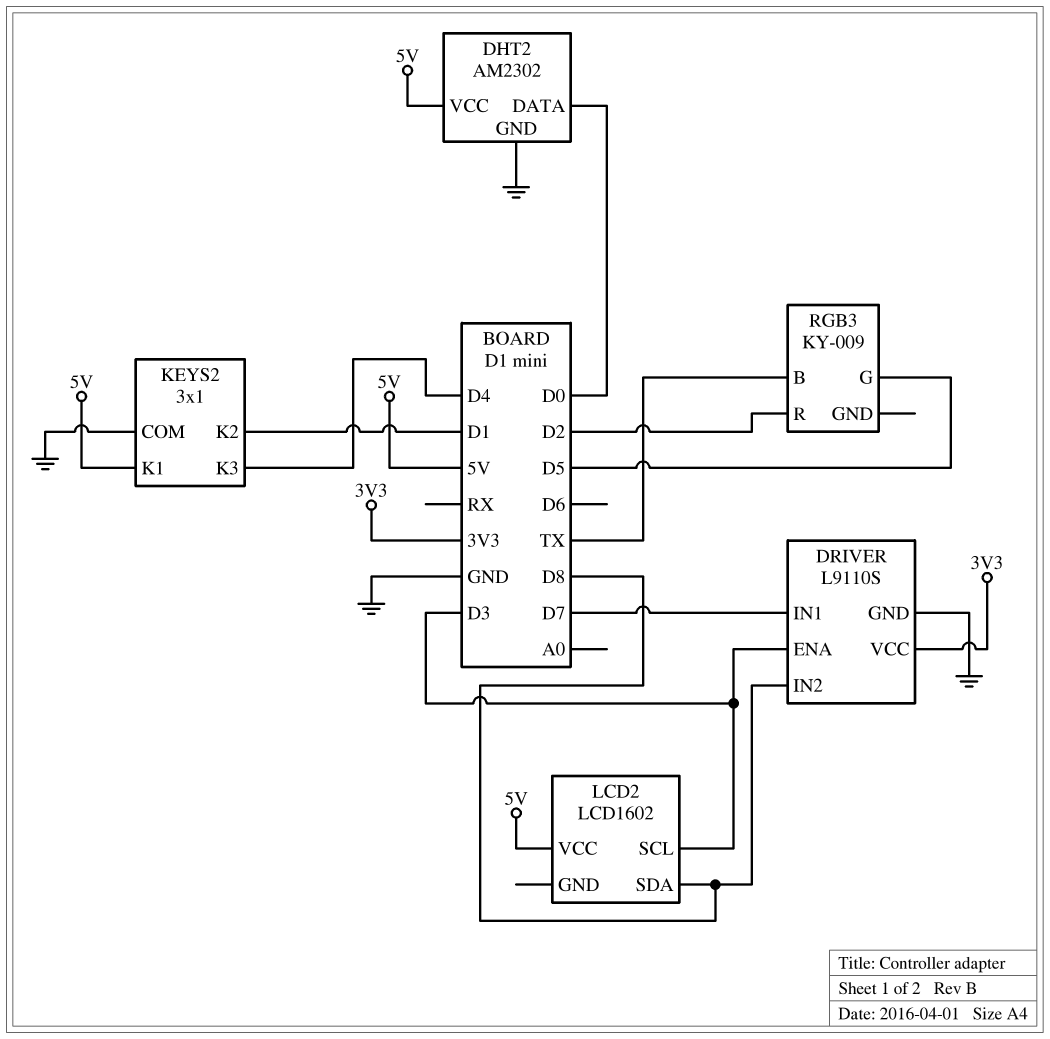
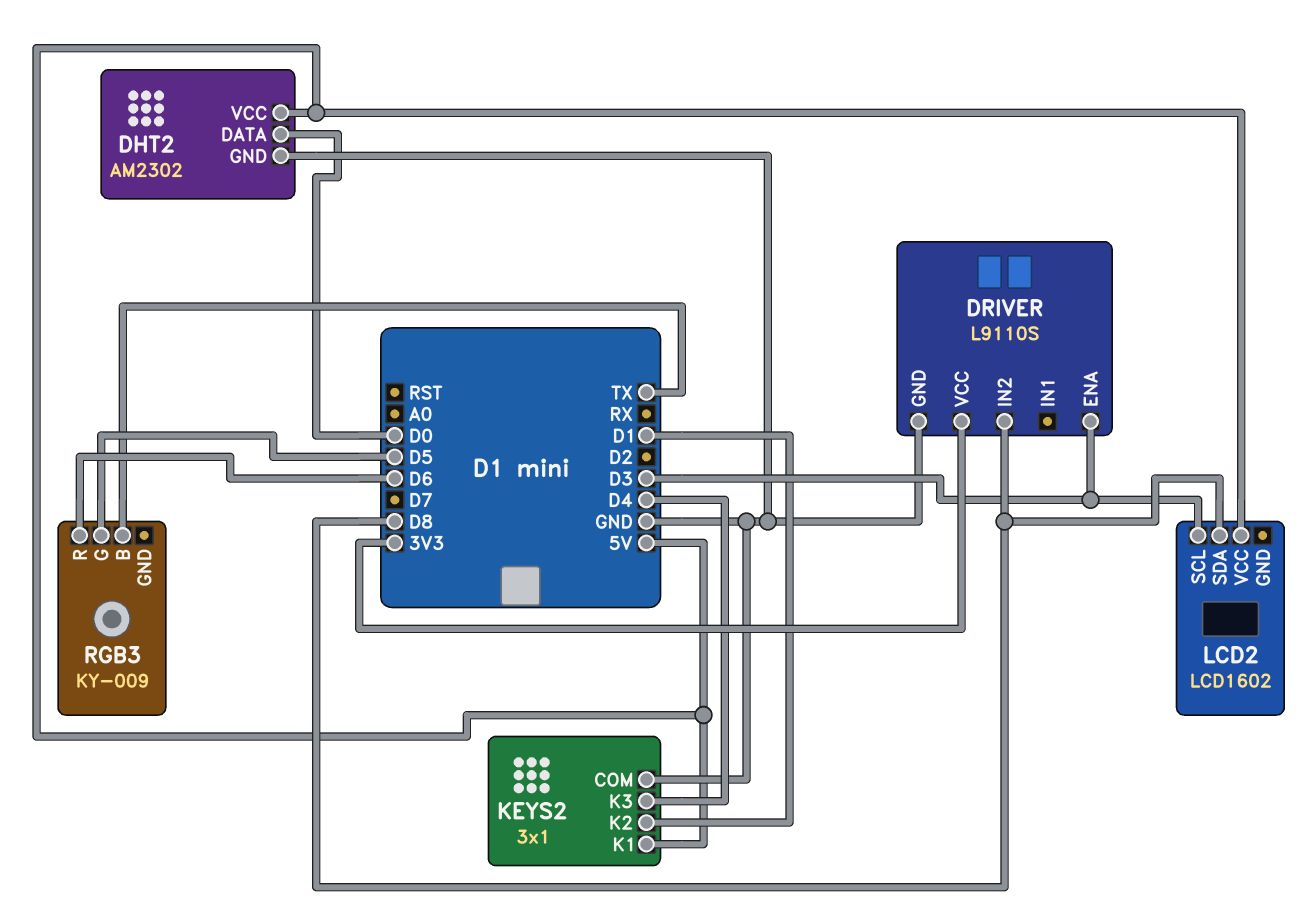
DRIVER pin IN1: D7 -> none
RGB3 pin R: D2 -> D6

